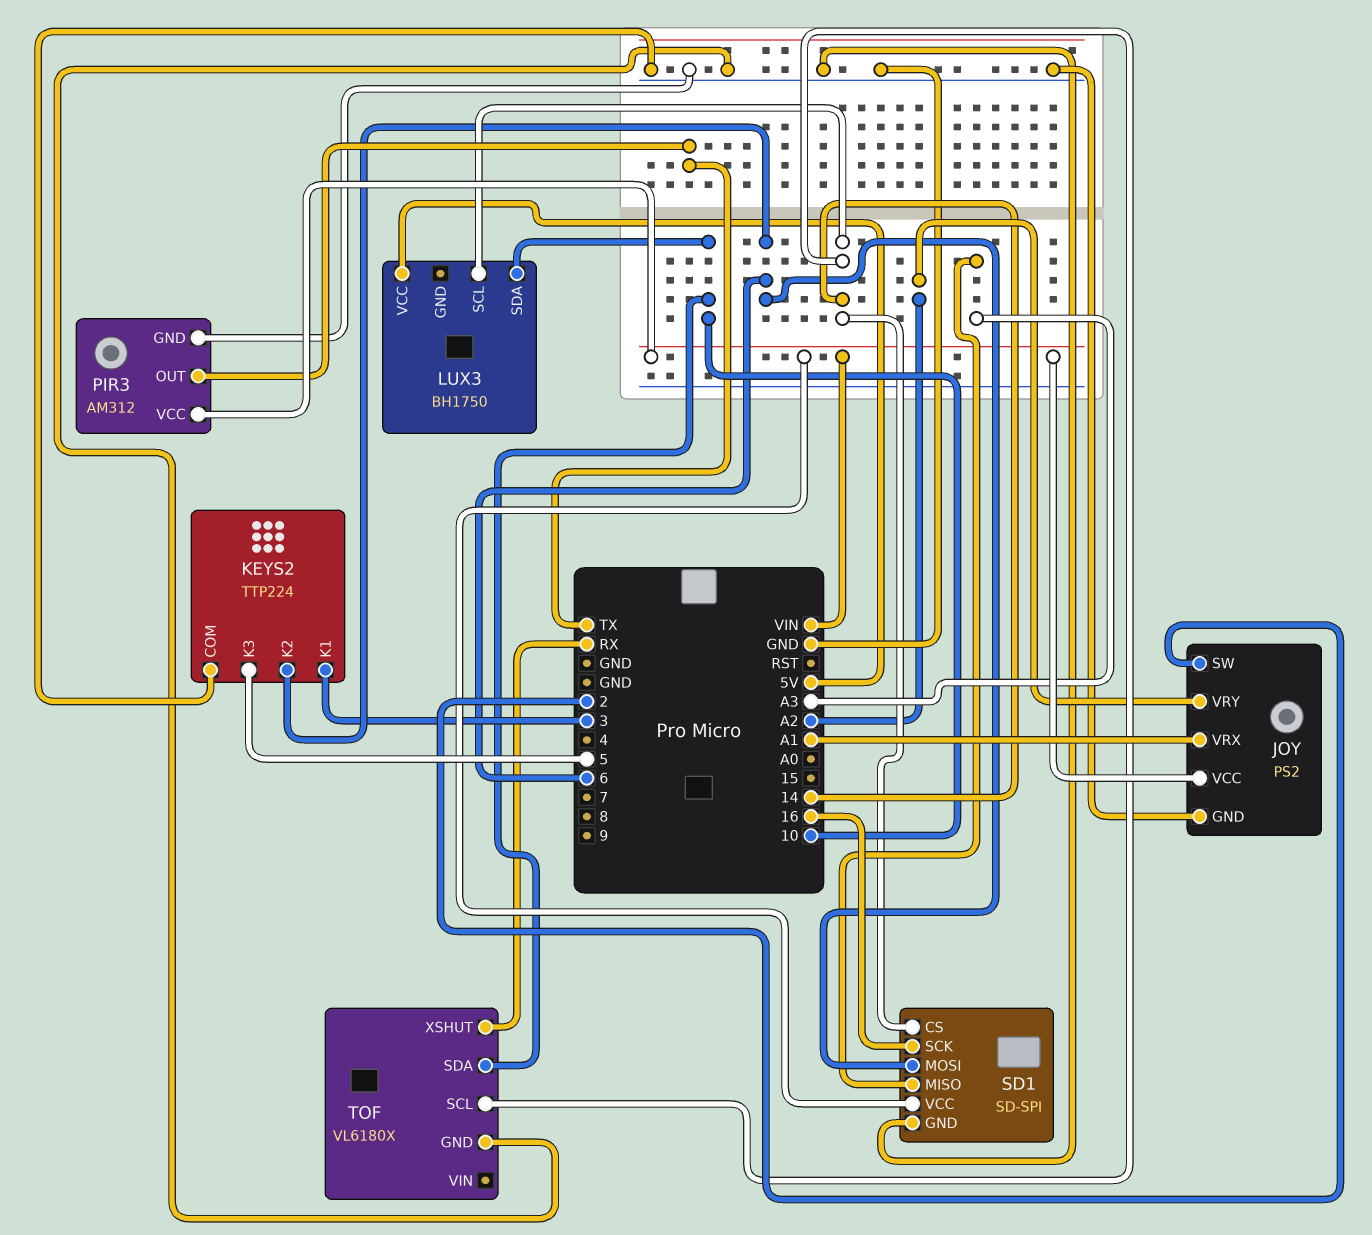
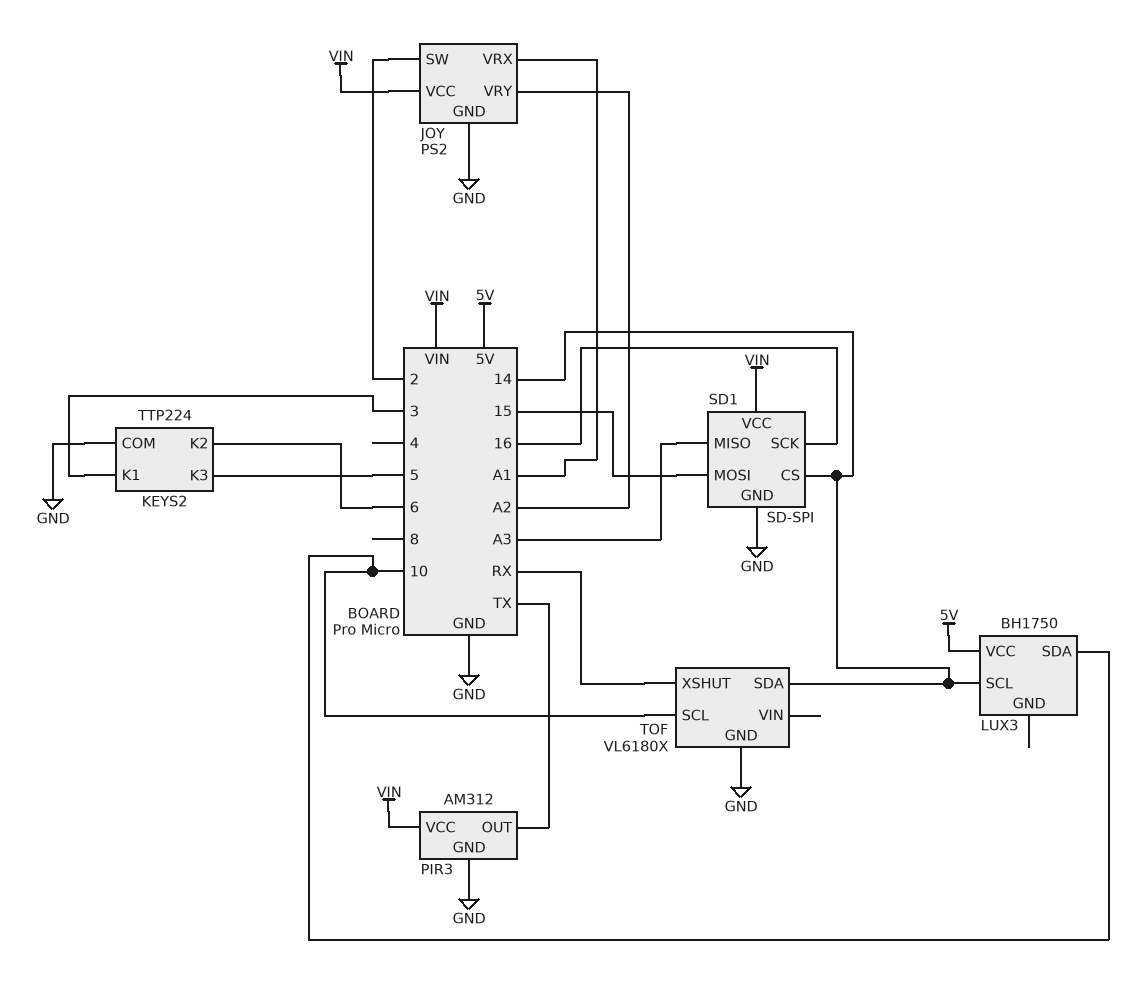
SD1 pin MOSI: 6 -> 15
TOF pin SCL: 14 -> 10
TOF pin SDA: 10 -> 14

